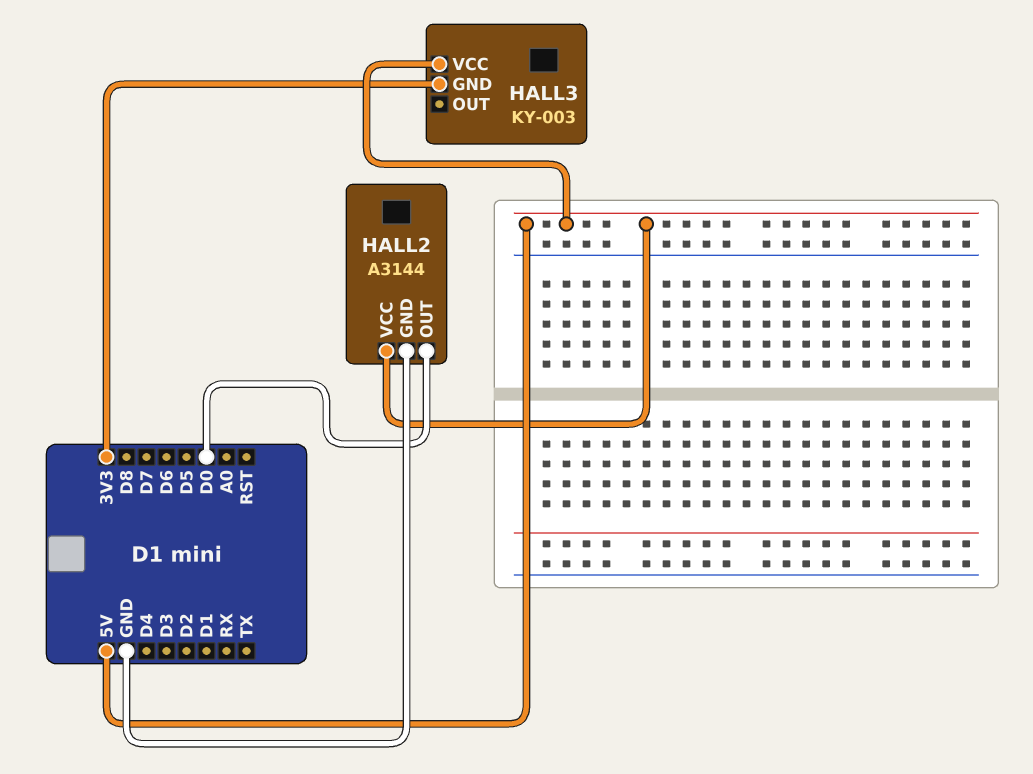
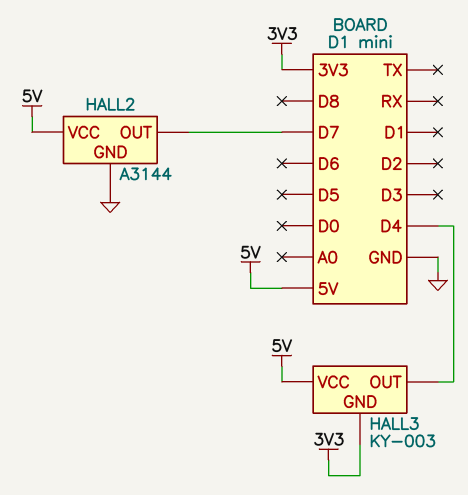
HALL2 pin OUT: D0 -> D7
HALL3 pin OUT: none -> D4

